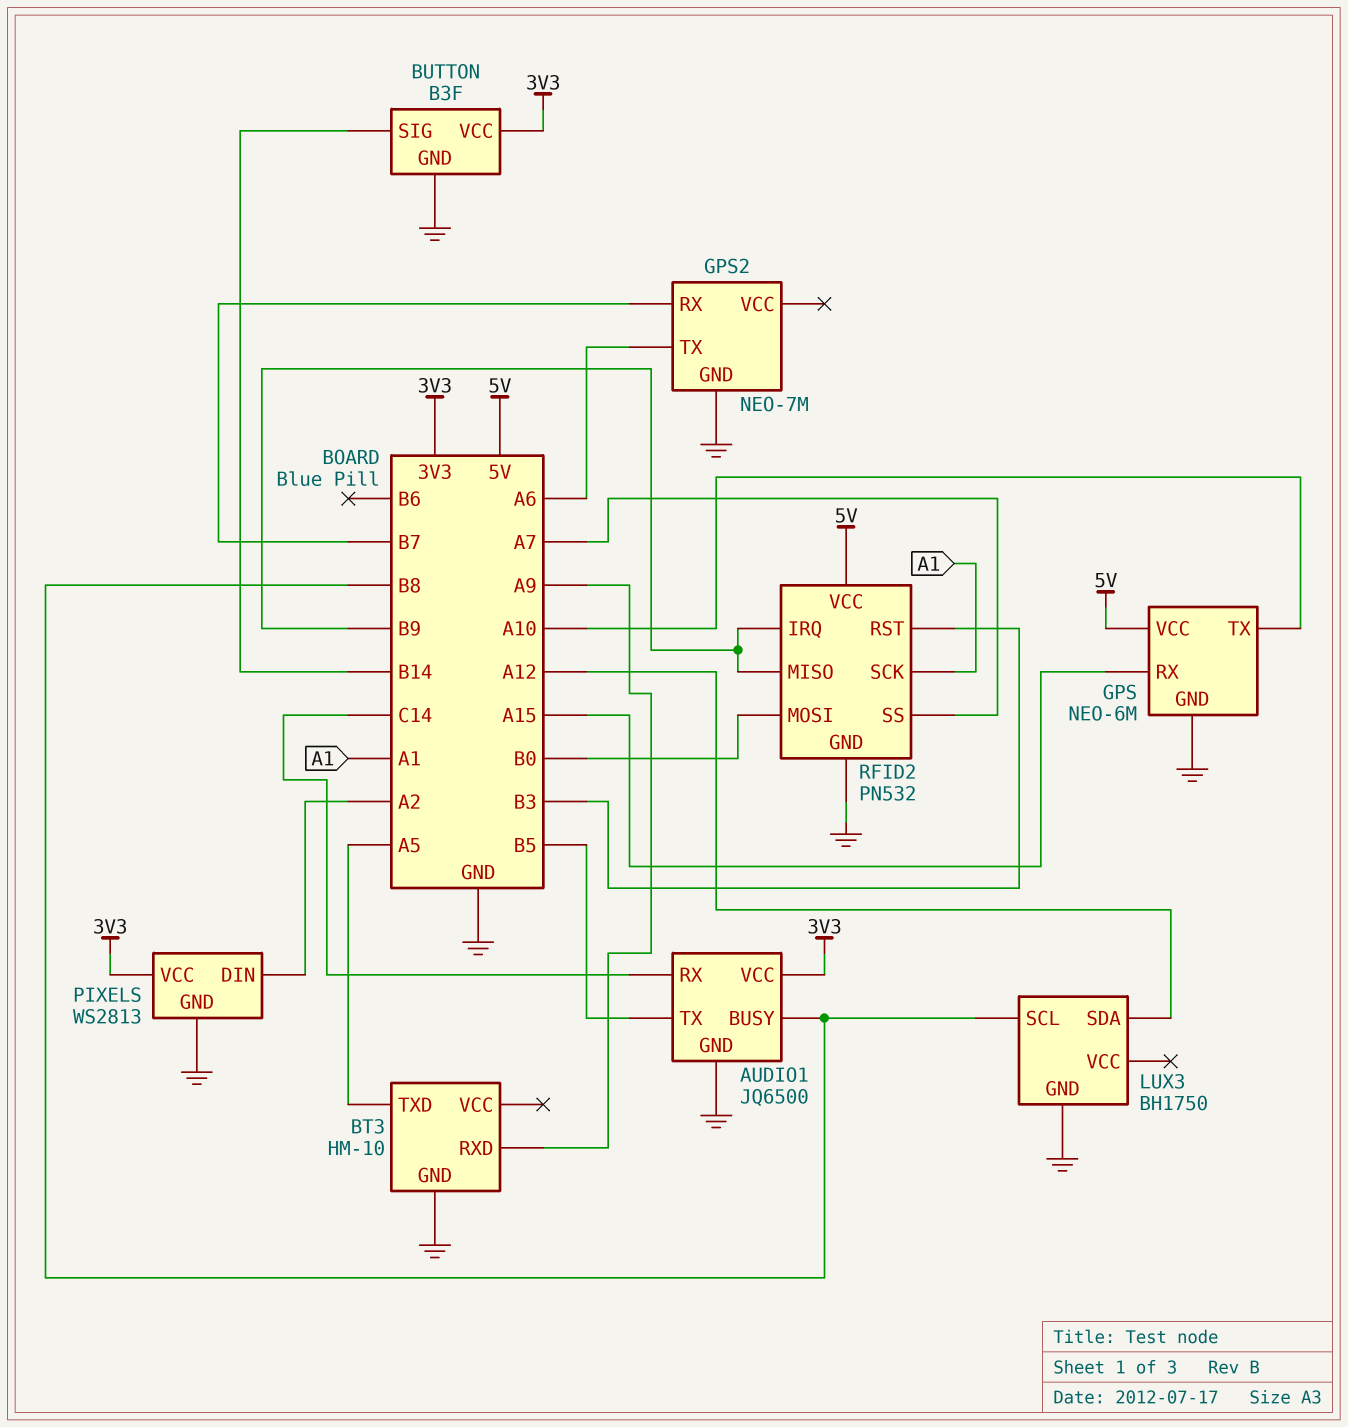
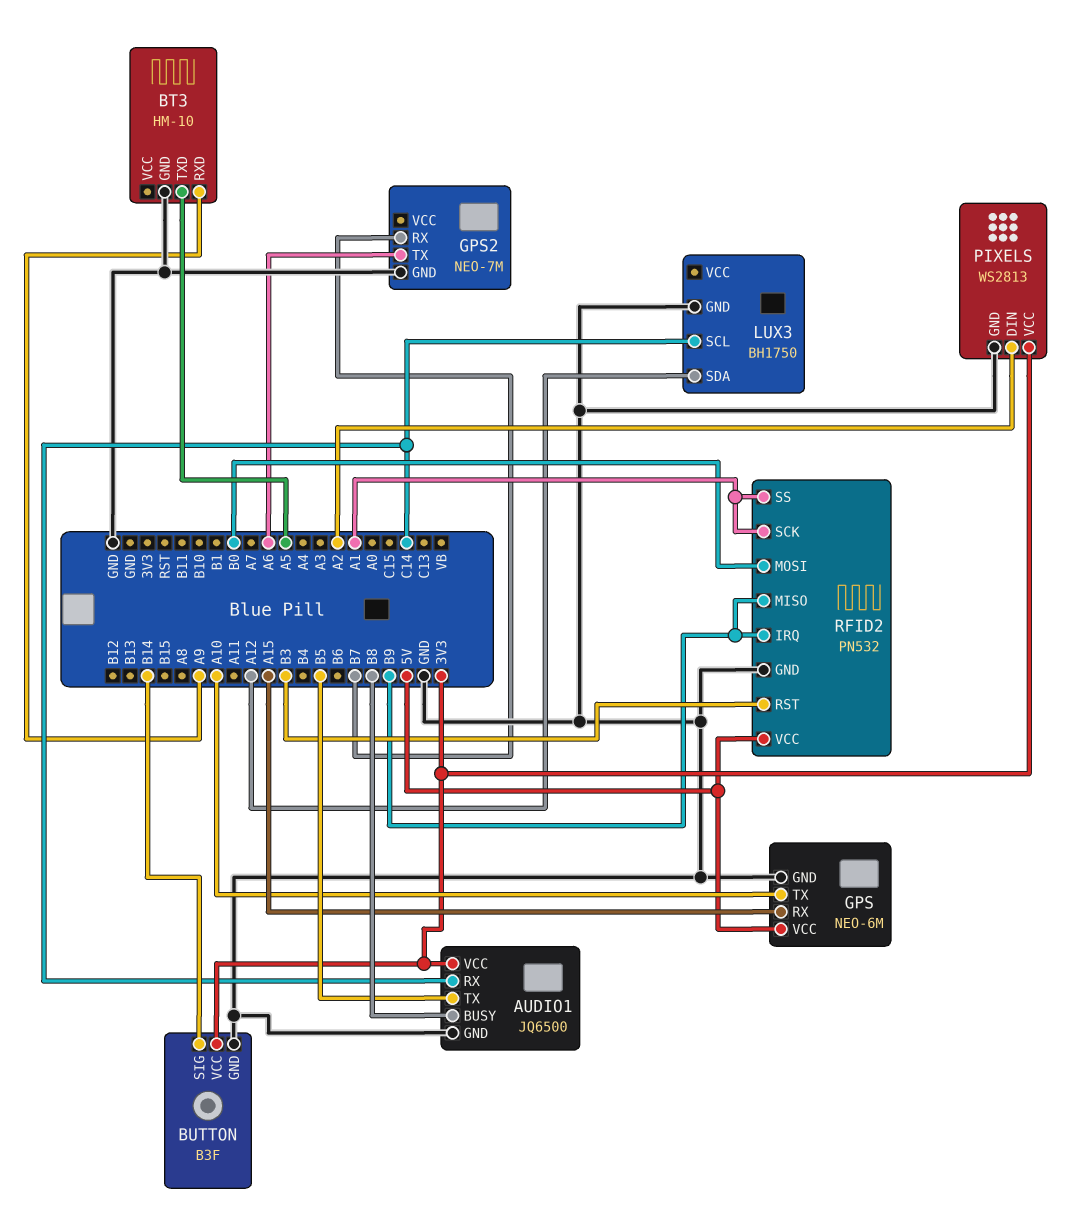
LUX3 pin SCL: B8 -> C14
RFID2 pin SS: A7 -> A1

